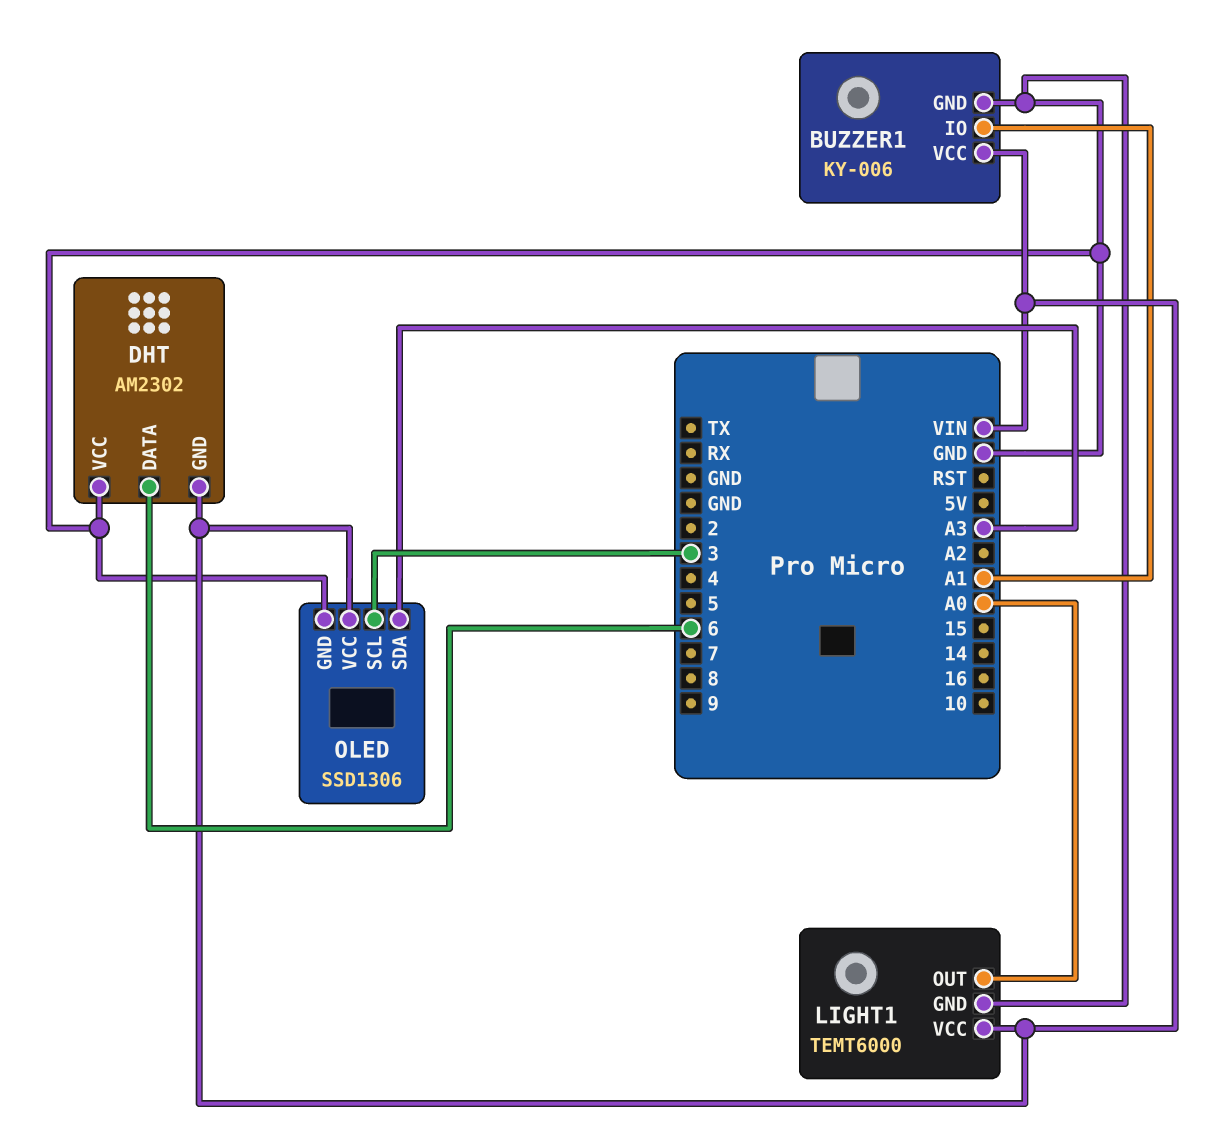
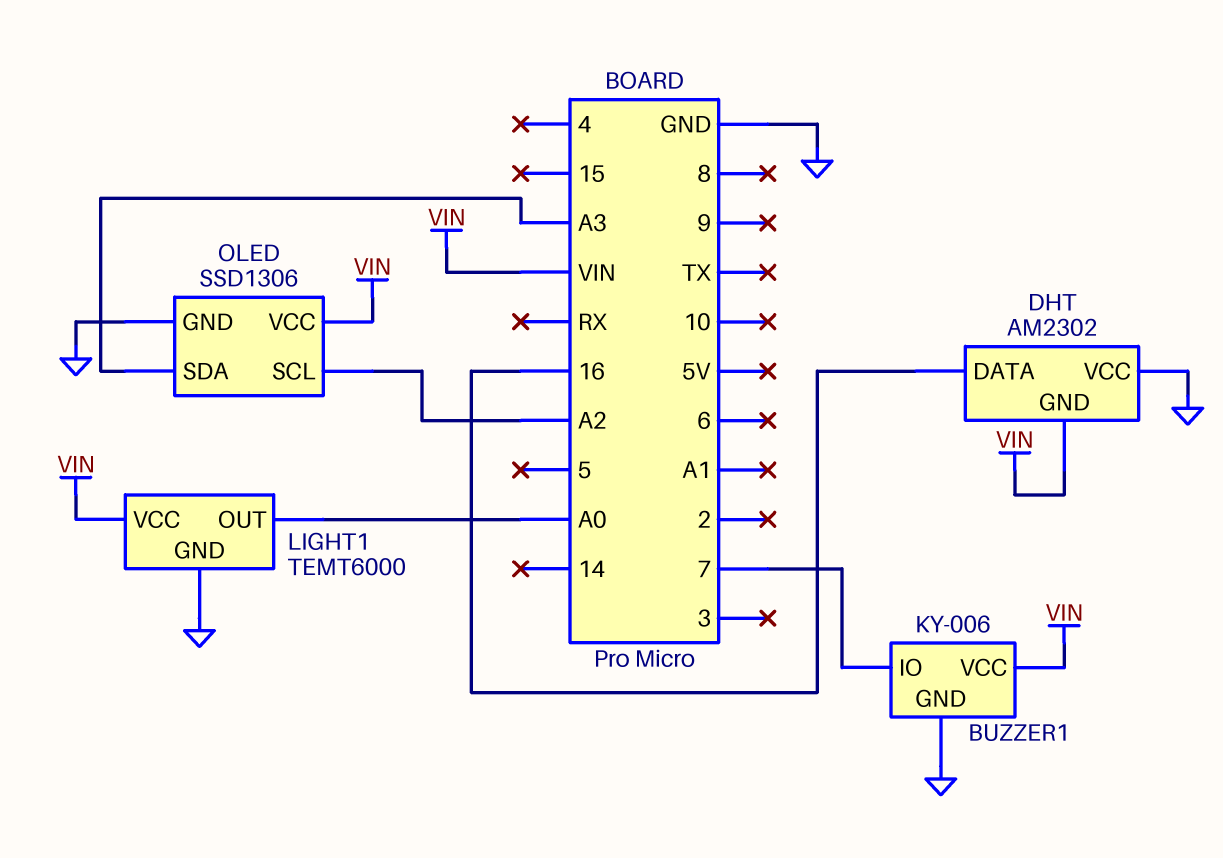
BUZZER1 pin IO: A1 -> 7
DHT pin DATA: 6 -> 16
OLED pin SCL: 3 -> A2

